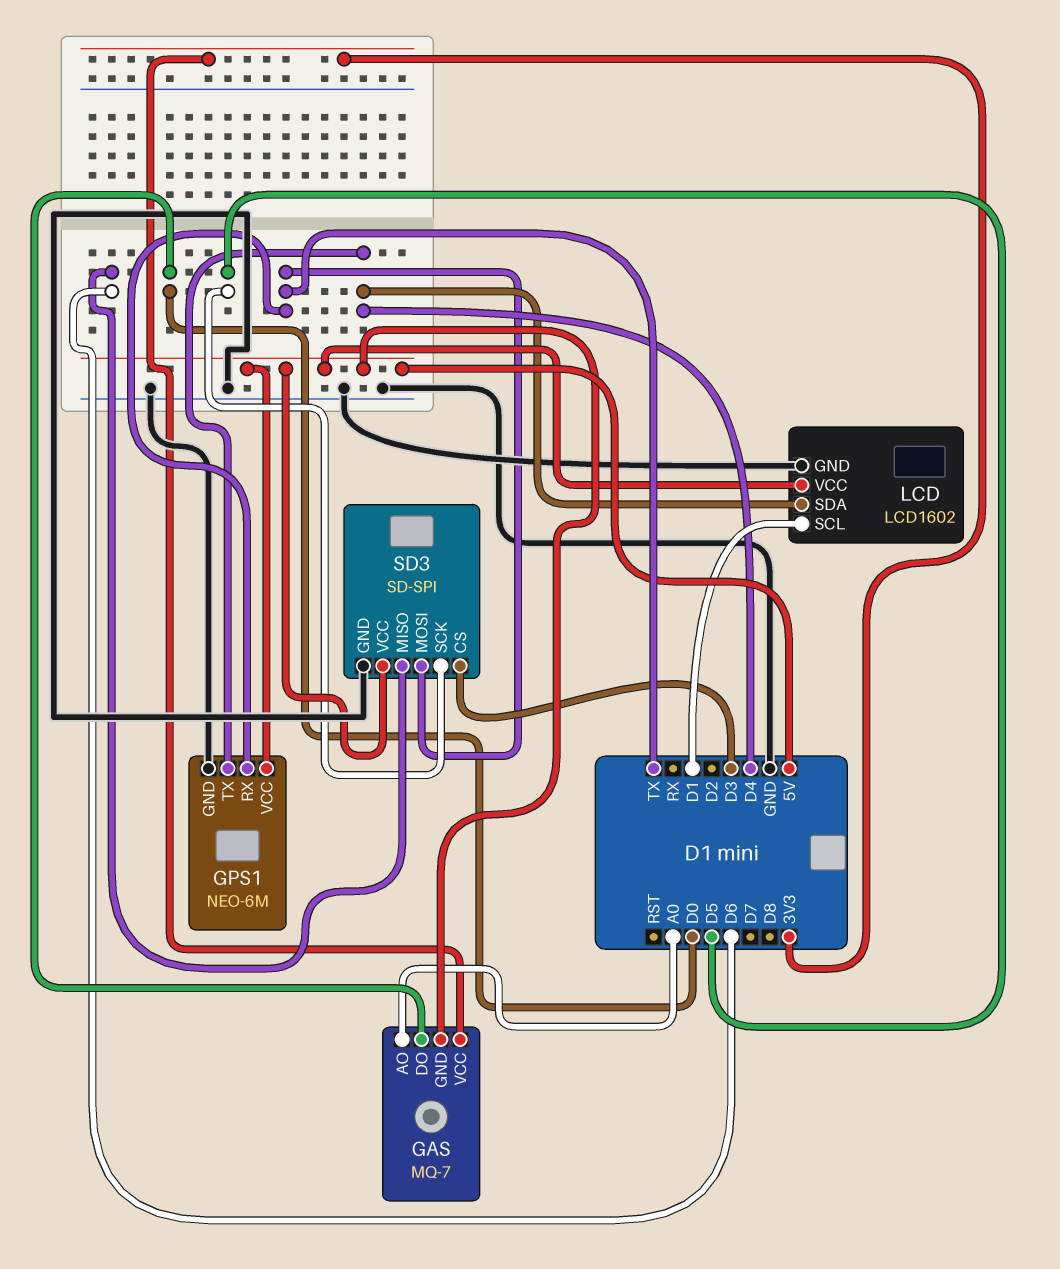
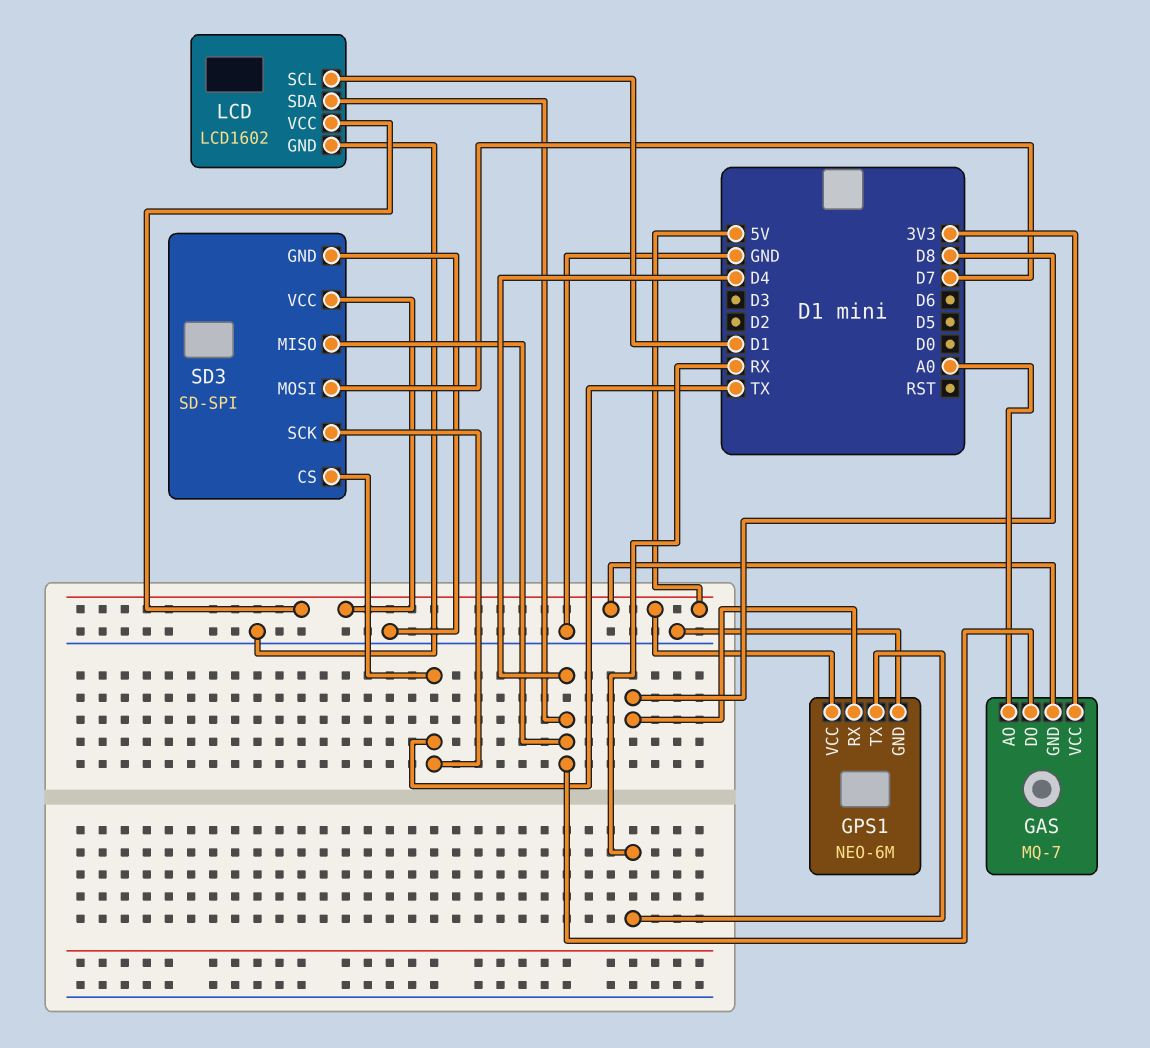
GAS pin DO: D0 -> D4
GPS1 pin RX: TX -> D8
GPS1 pin TX: D4 -> RX
SD3 pin CS: D3 -> TX
SD3 pin MISO: D6 -> D4
SD3 pin MOSI: TX -> D7
SD3 pin SCK: D5 -> TX

